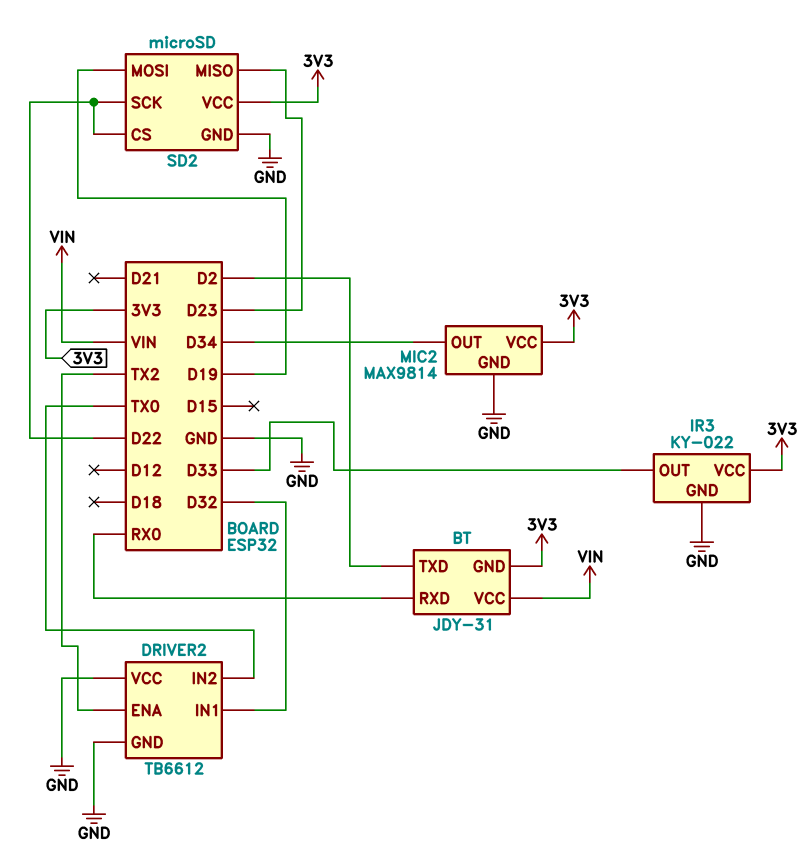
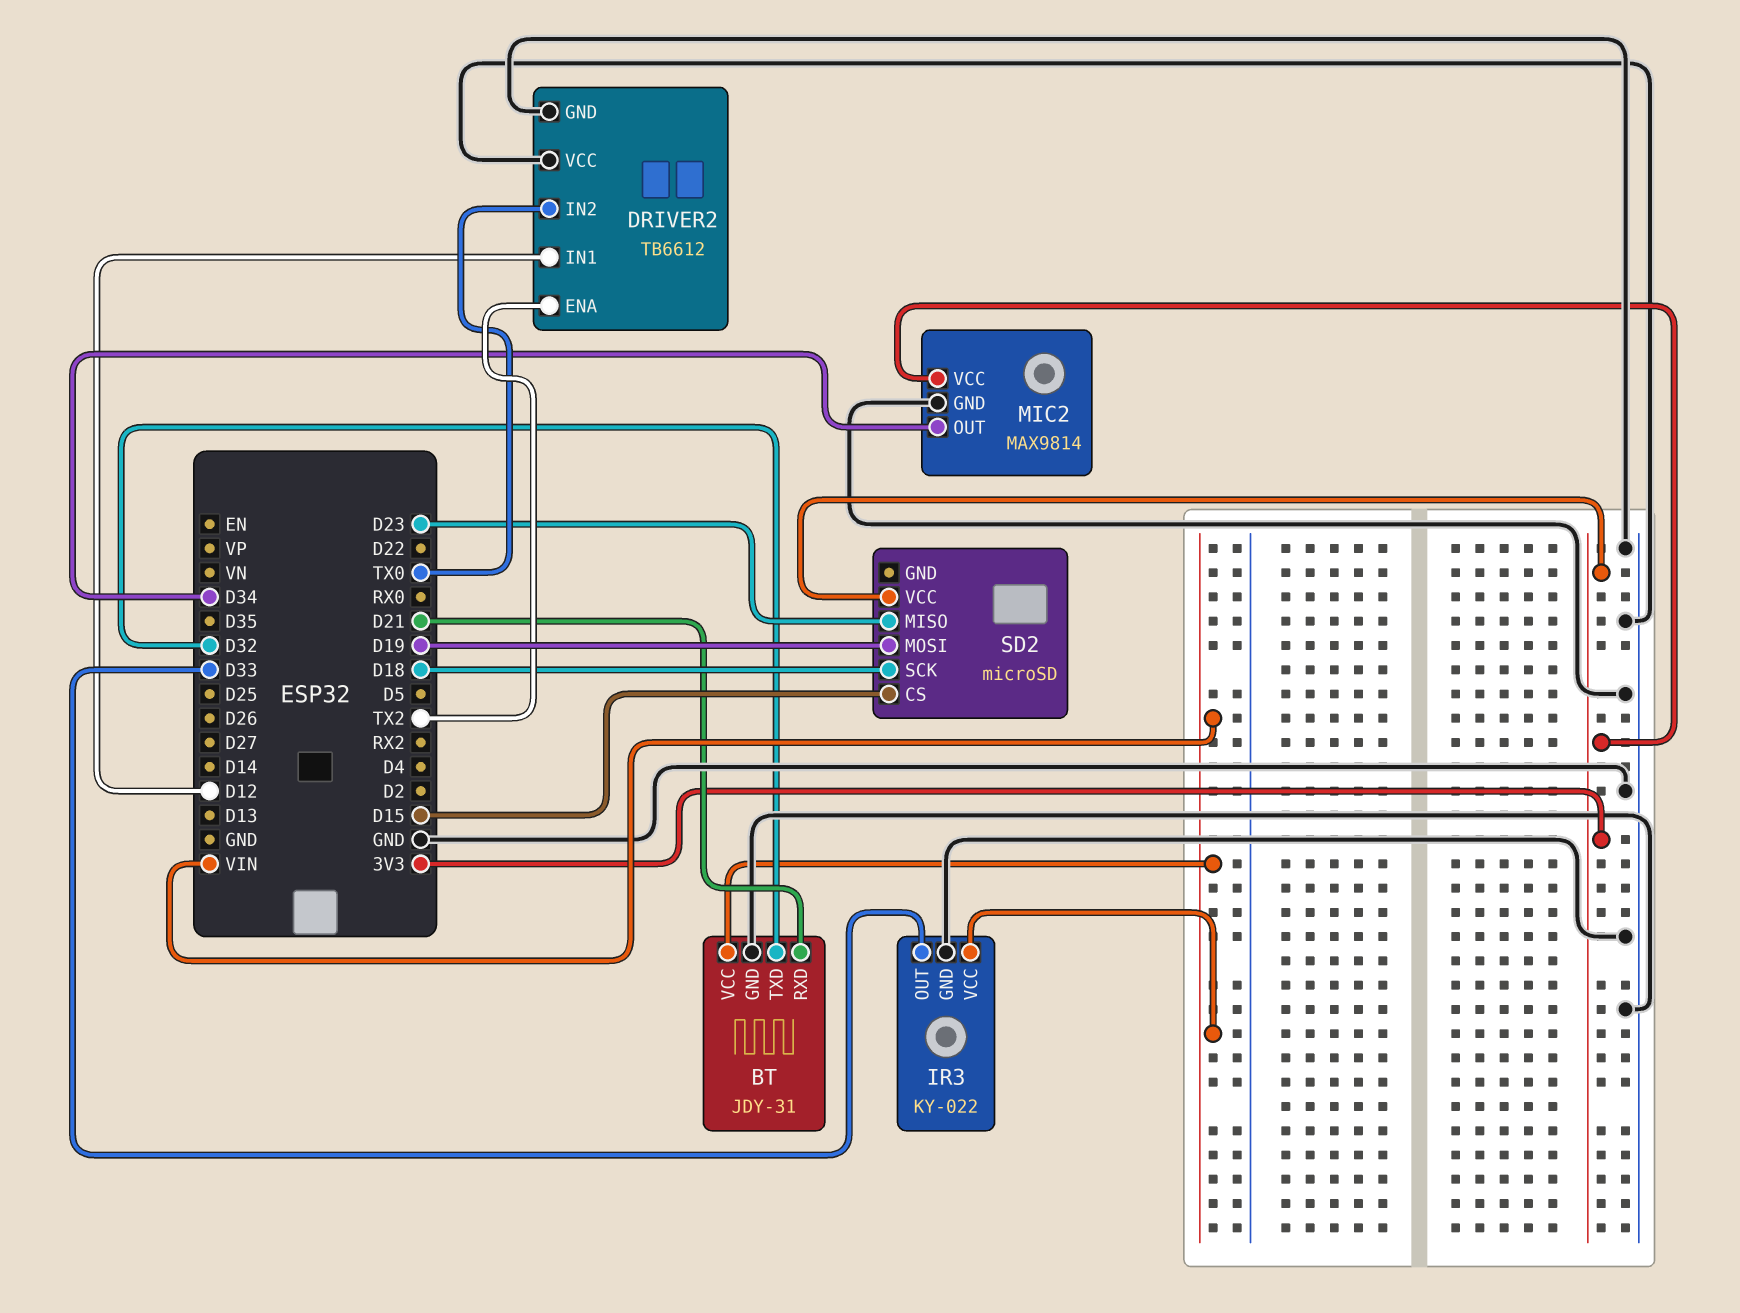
BT pin GND: 3V3 -> GND
BT pin RXD: RX0 -> D21
BT pin TXD: D2 -> D32
DRIVER2 pin IN1: D32 -> D12
IR3 pin VCC: 3V3 -> VIN
SD2 pin CS: D22 -> D15
SD2 pin GND: GND -> none
SD2 pin SCK: D22 -> D18

